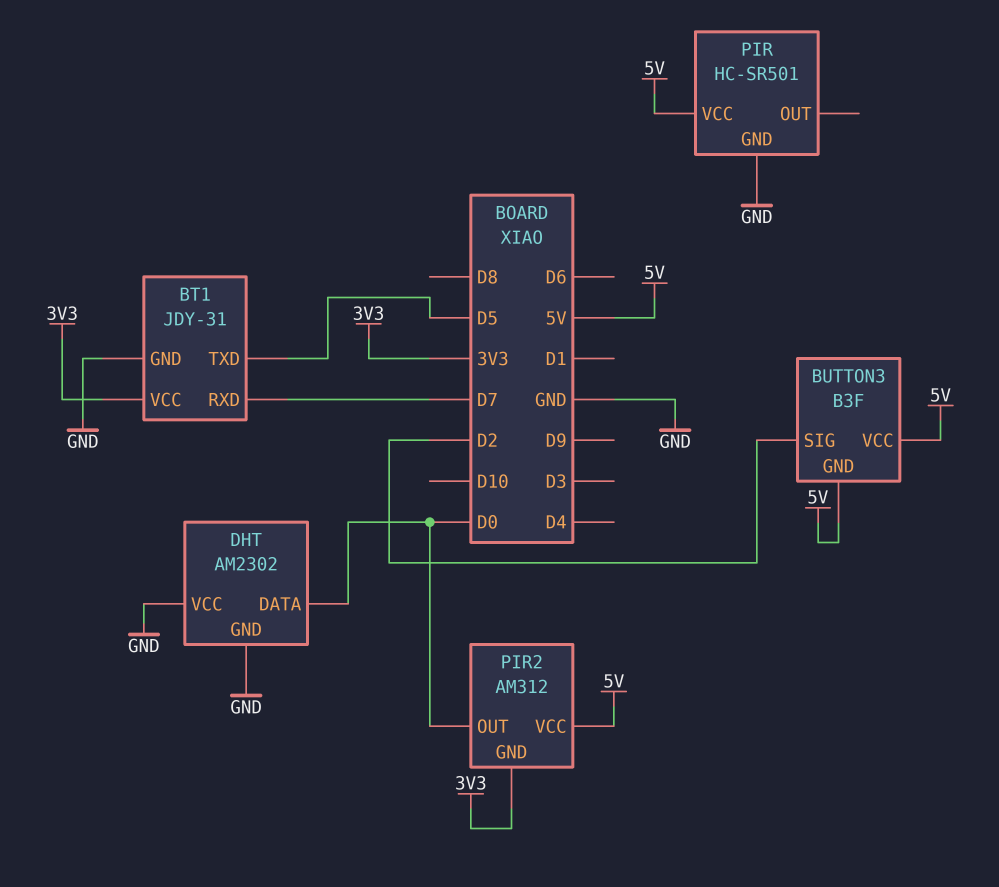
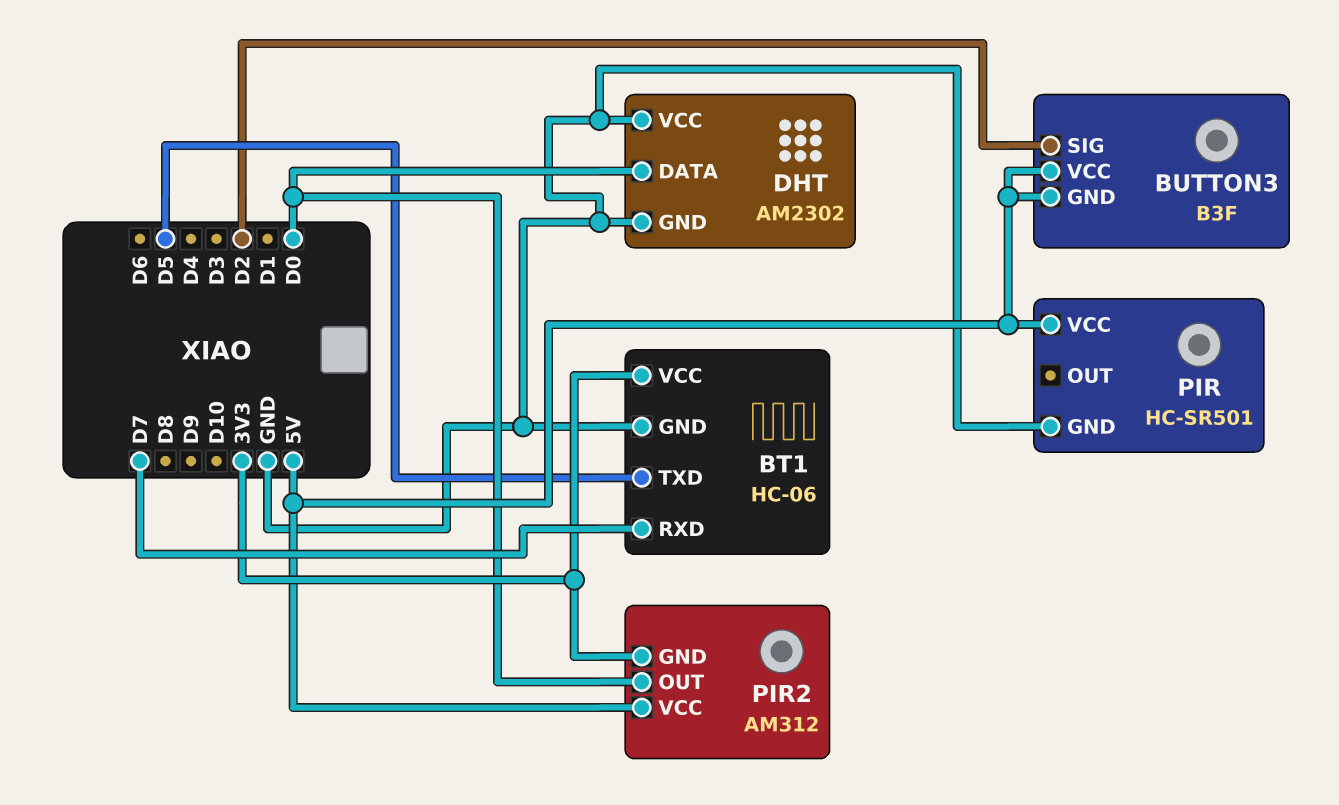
BT1: JDY-31 -> HC-06

